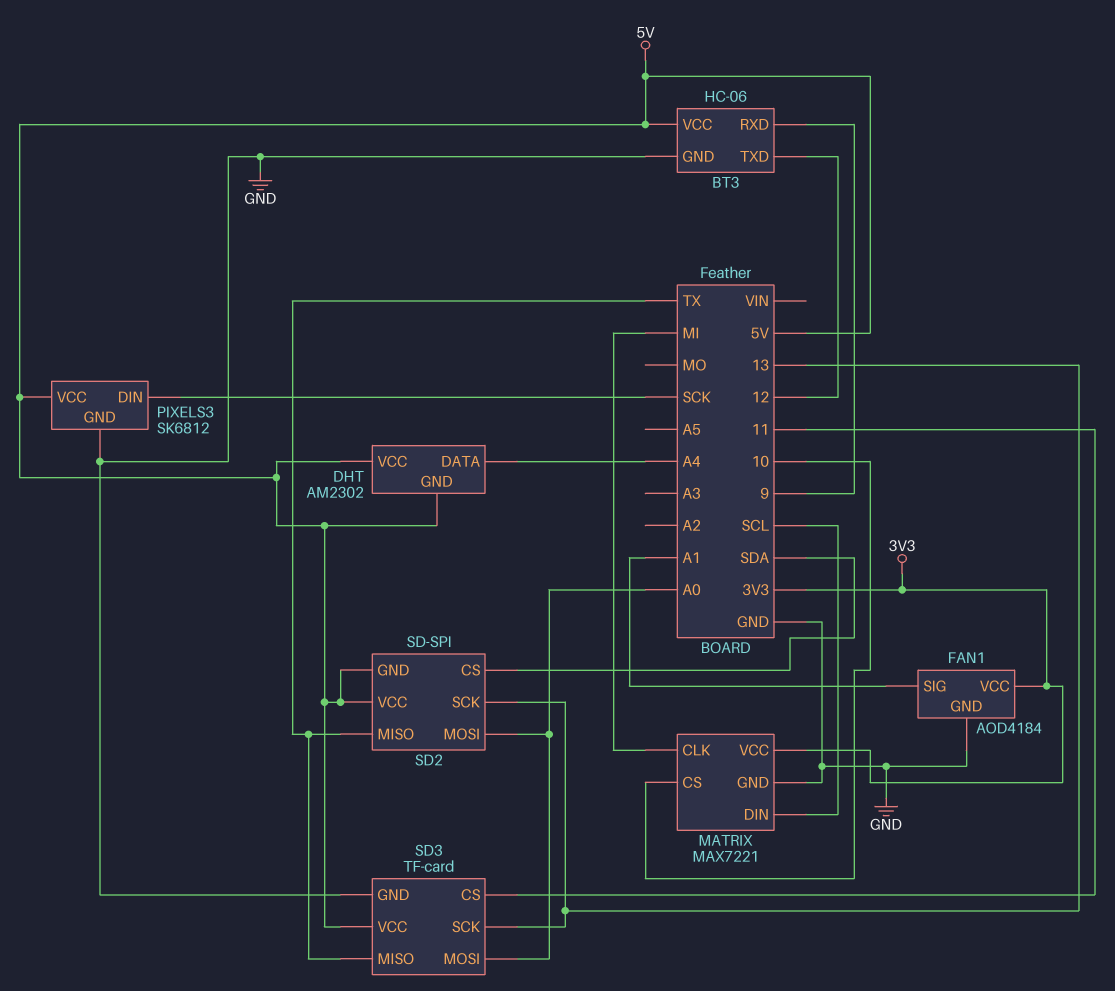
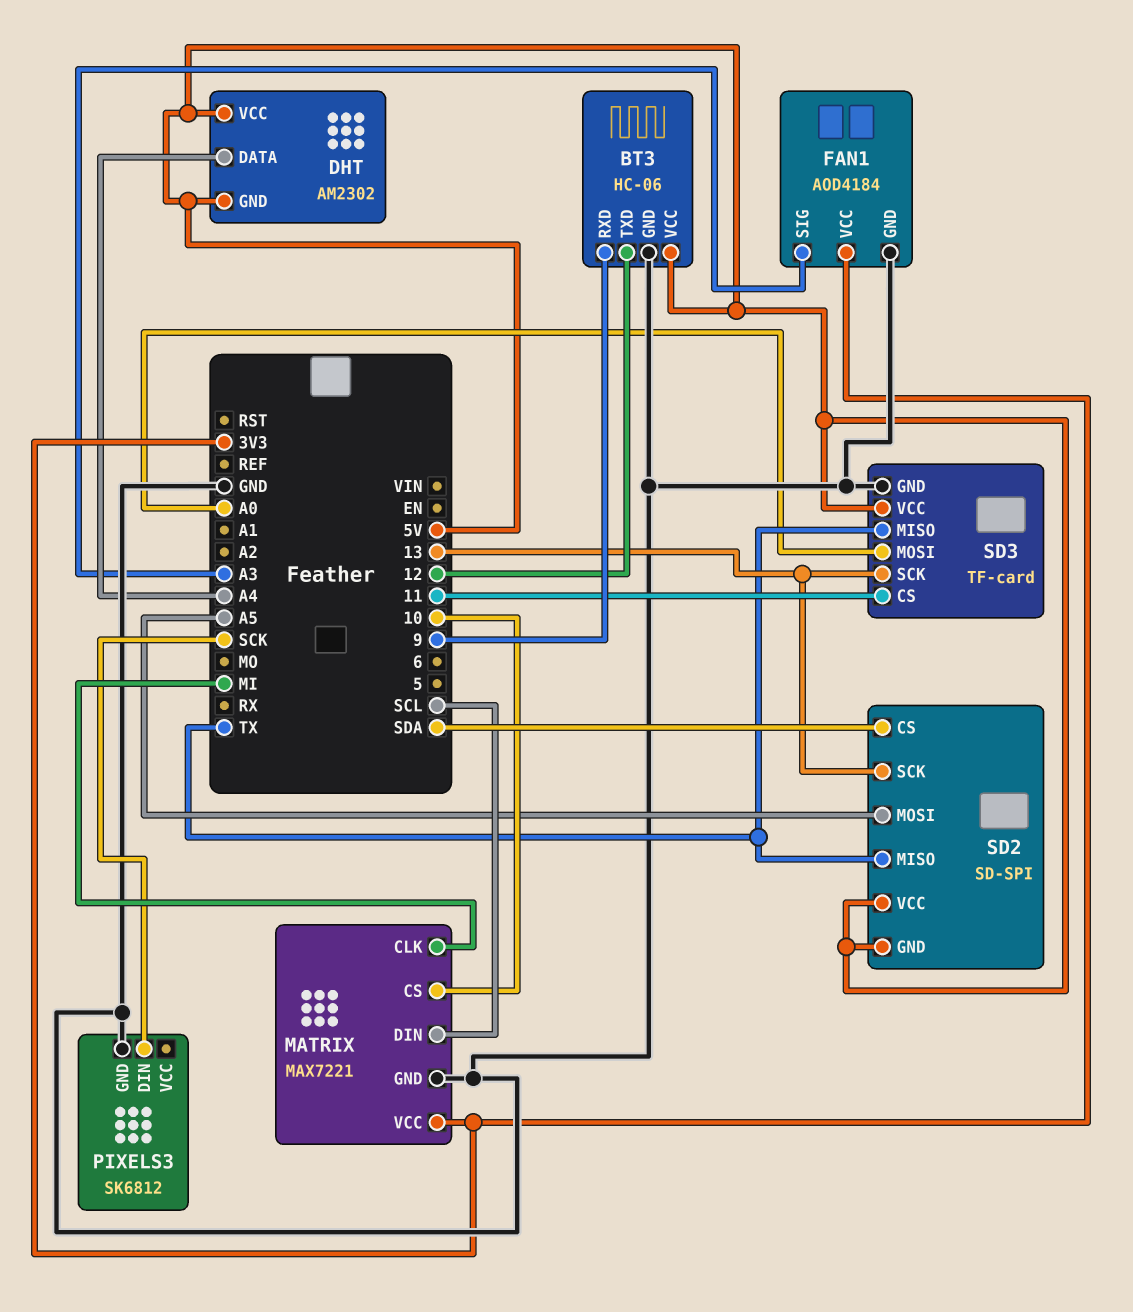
FAN1 pin SIG: A1 -> A3
PIXELS3 pin VCC: 5V -> none
SD2 pin MOSI: A0 -> A5

